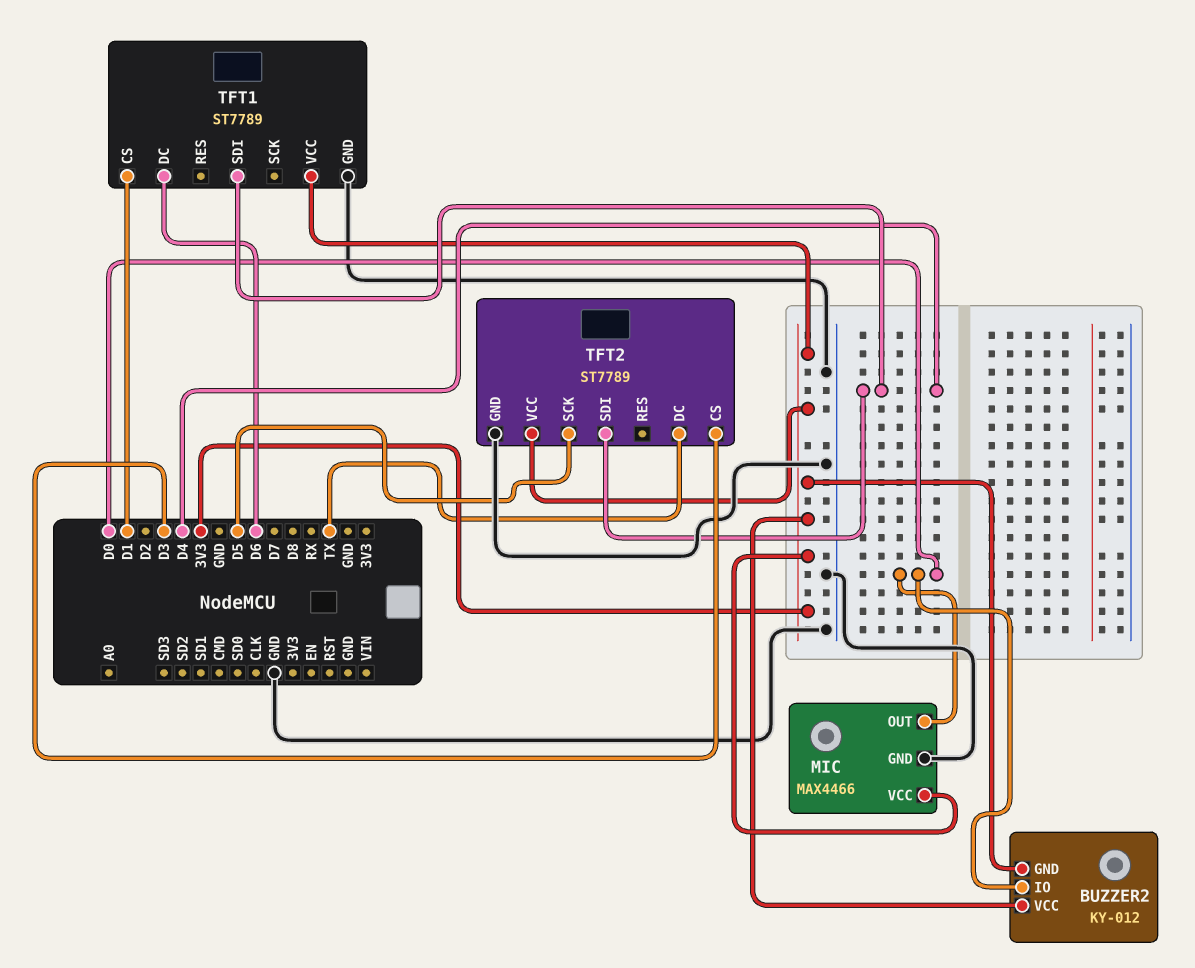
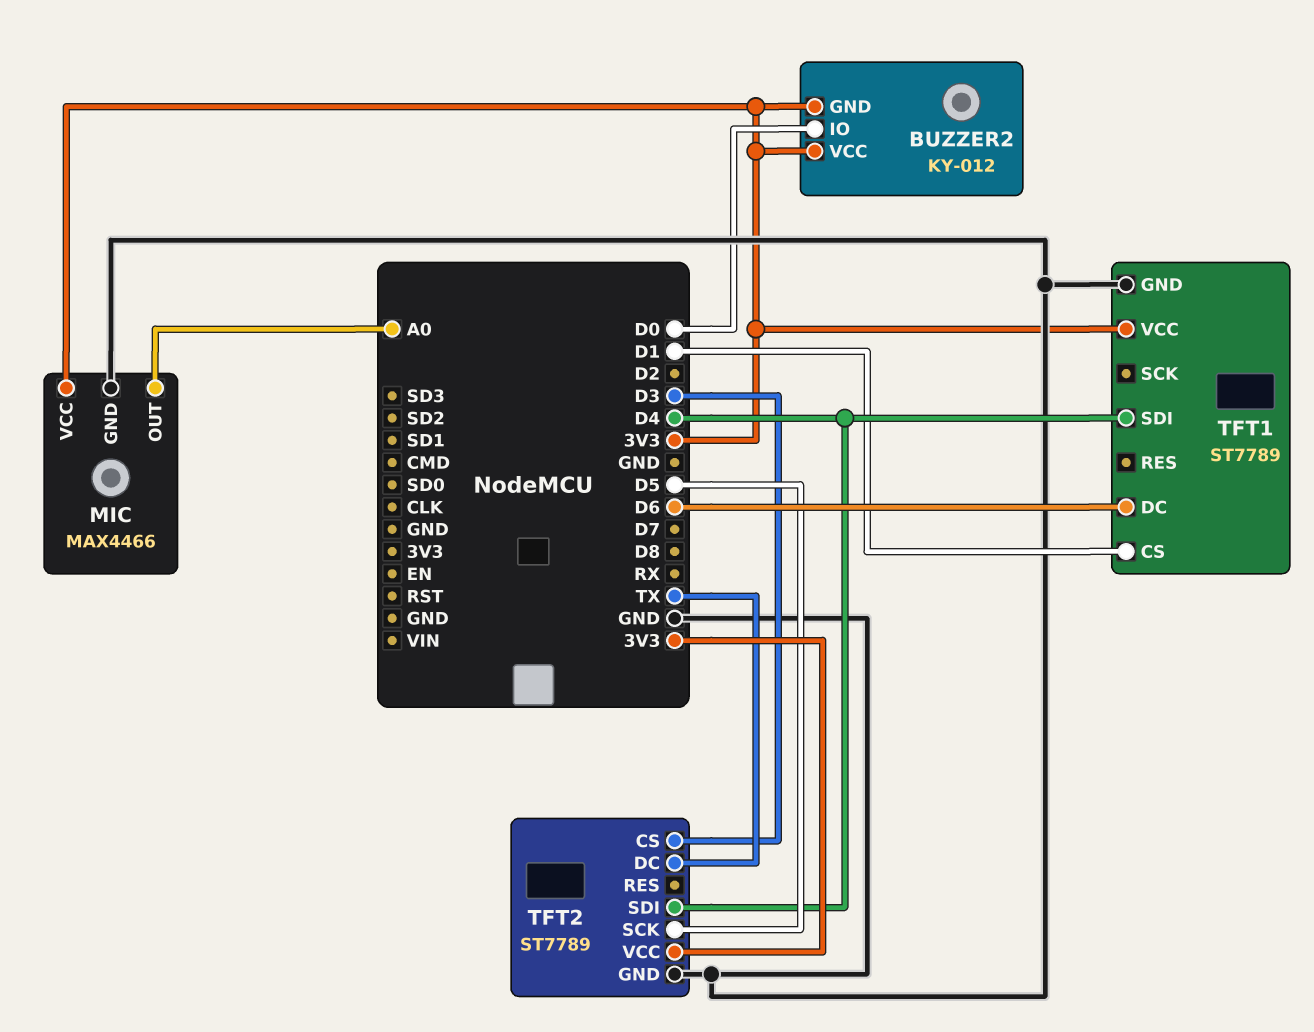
MIC pin OUT: D0 -> A0

